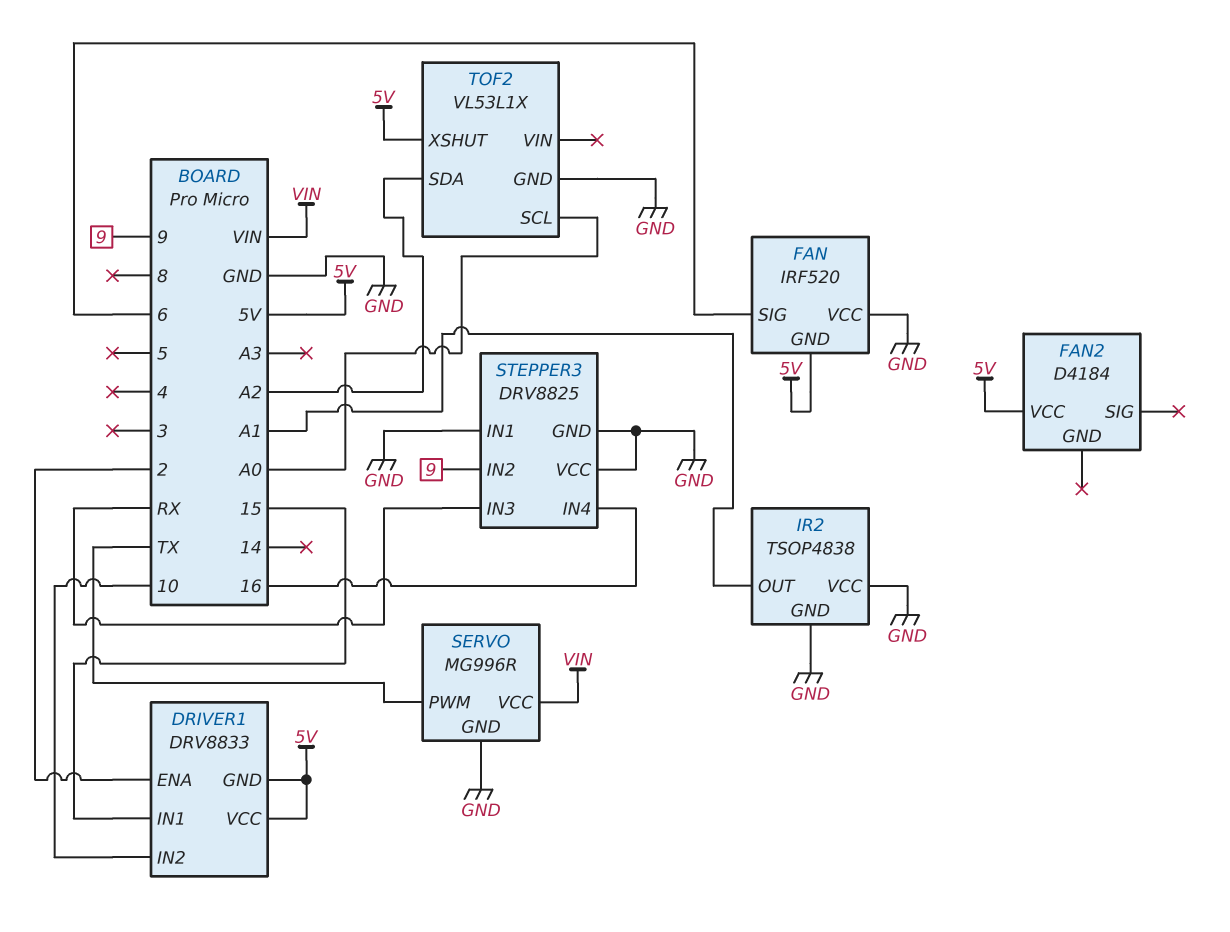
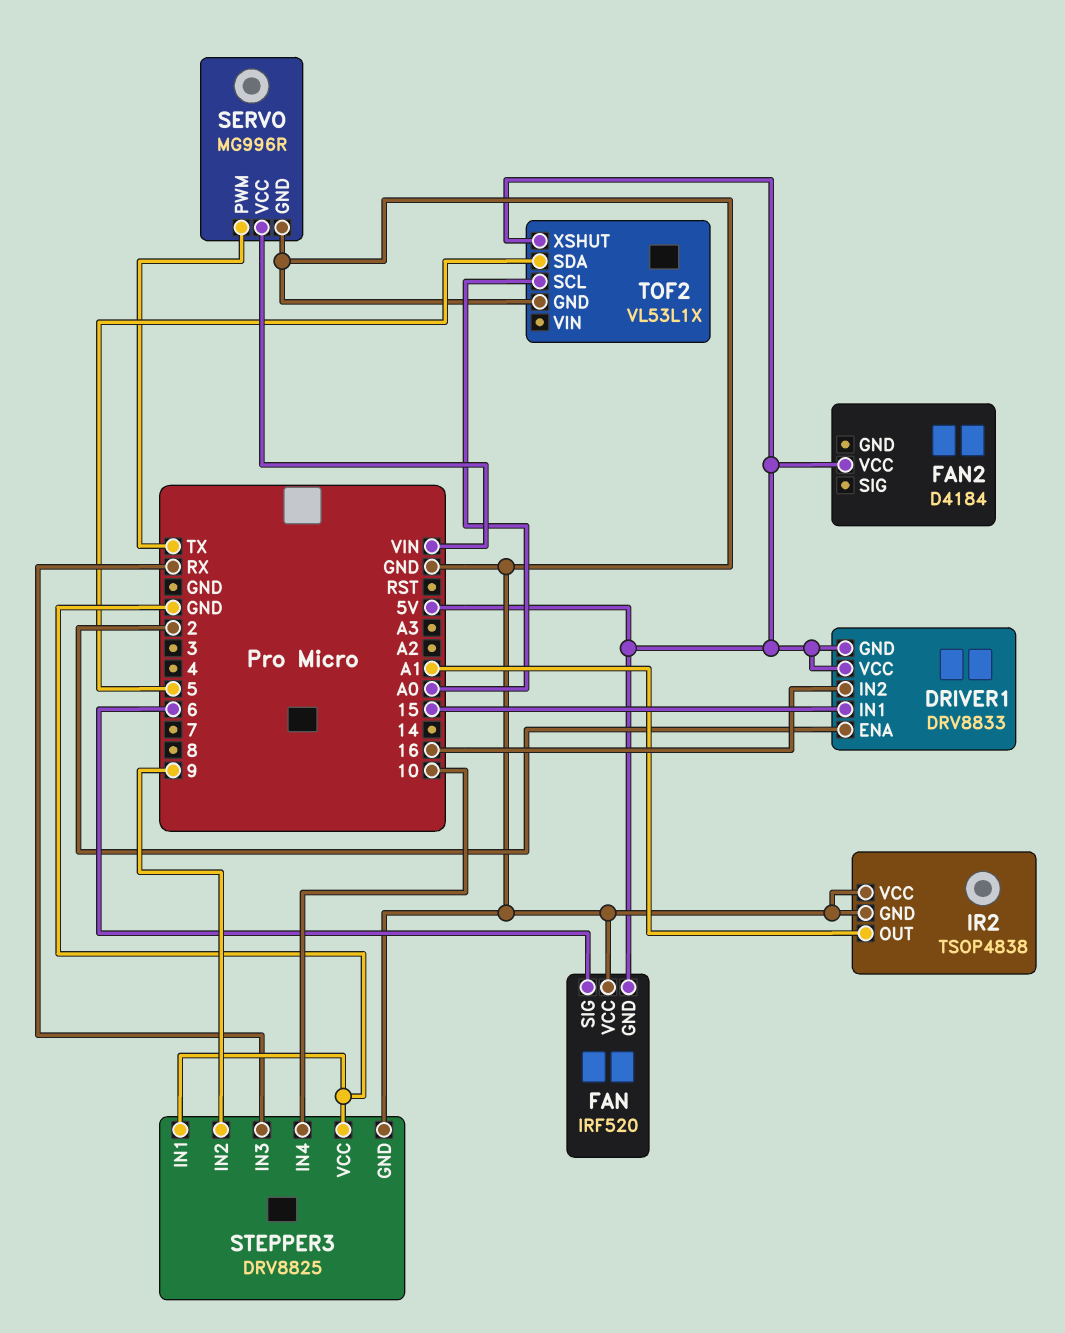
DRIVER1 pin IN2: 10 -> 16
STEPPER3 pin IN4: 16 -> 10
TOF2 pin SDA: A2 -> 5

